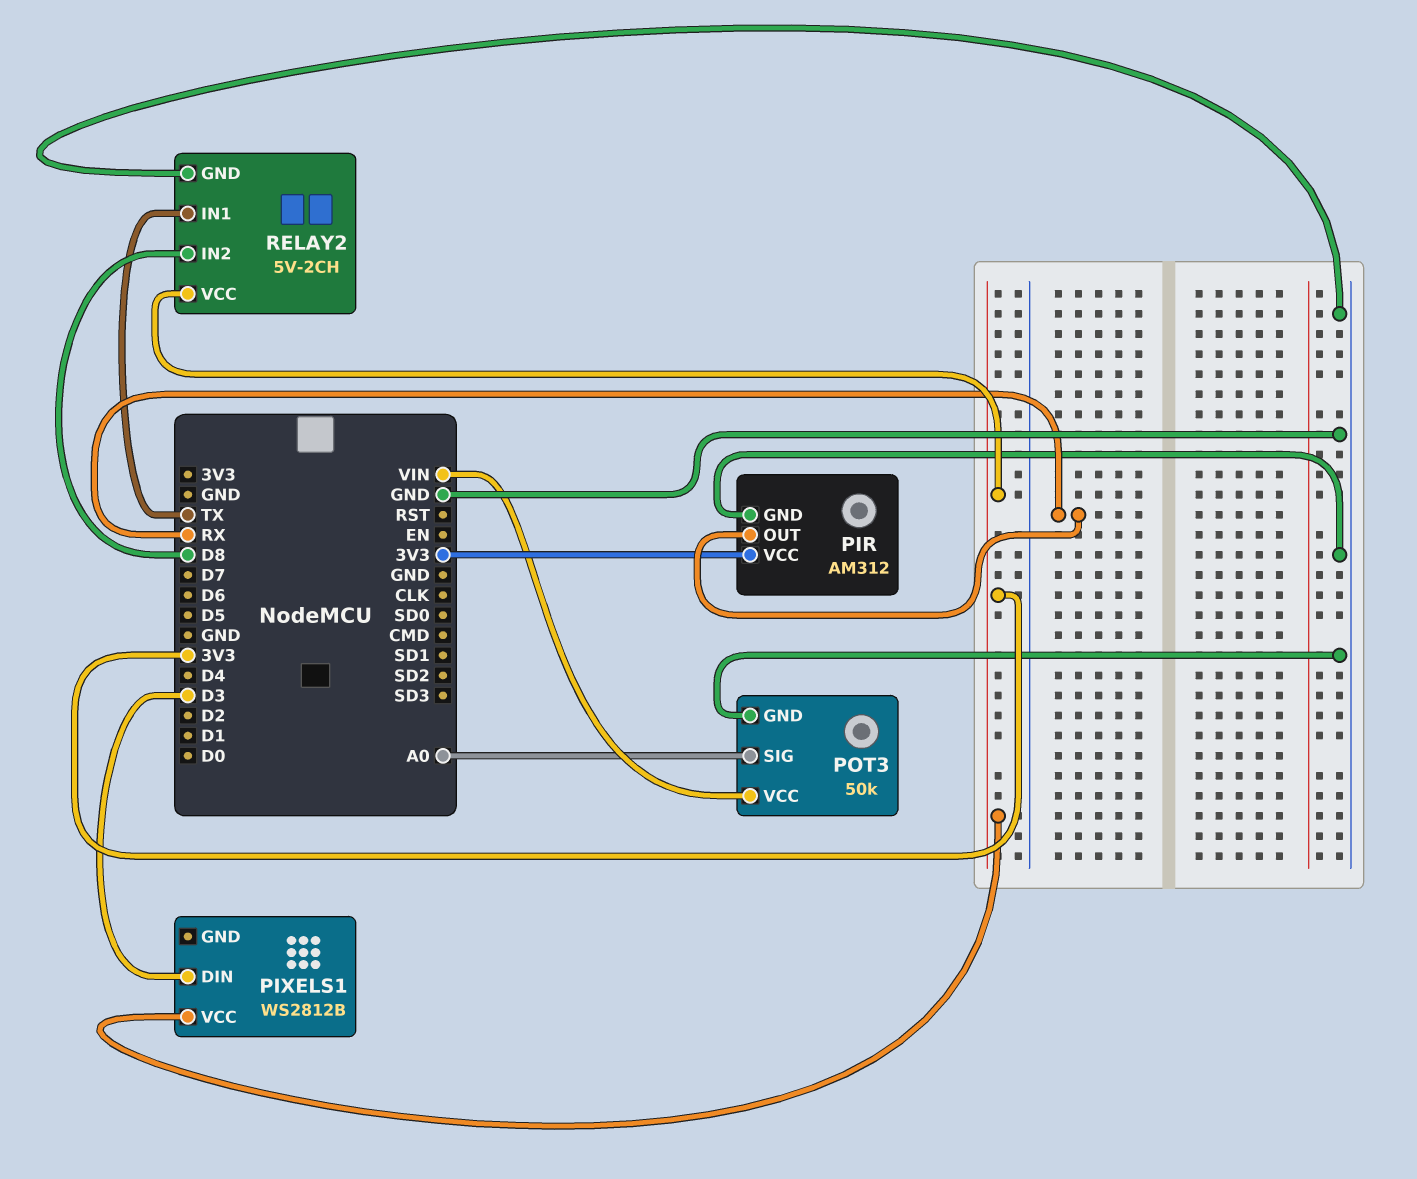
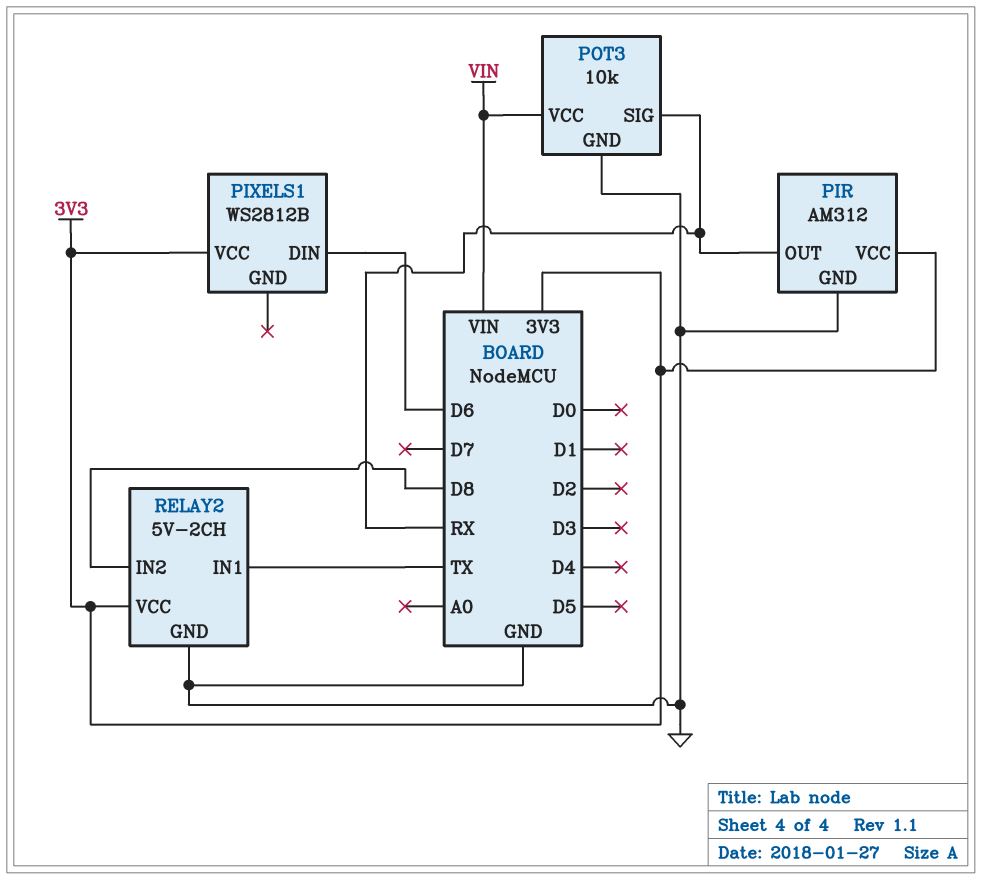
PIXELS1 pin DIN: D3 -> D6
POT3: 50k -> 10k
POT3 pin SIG: A0 -> RX

